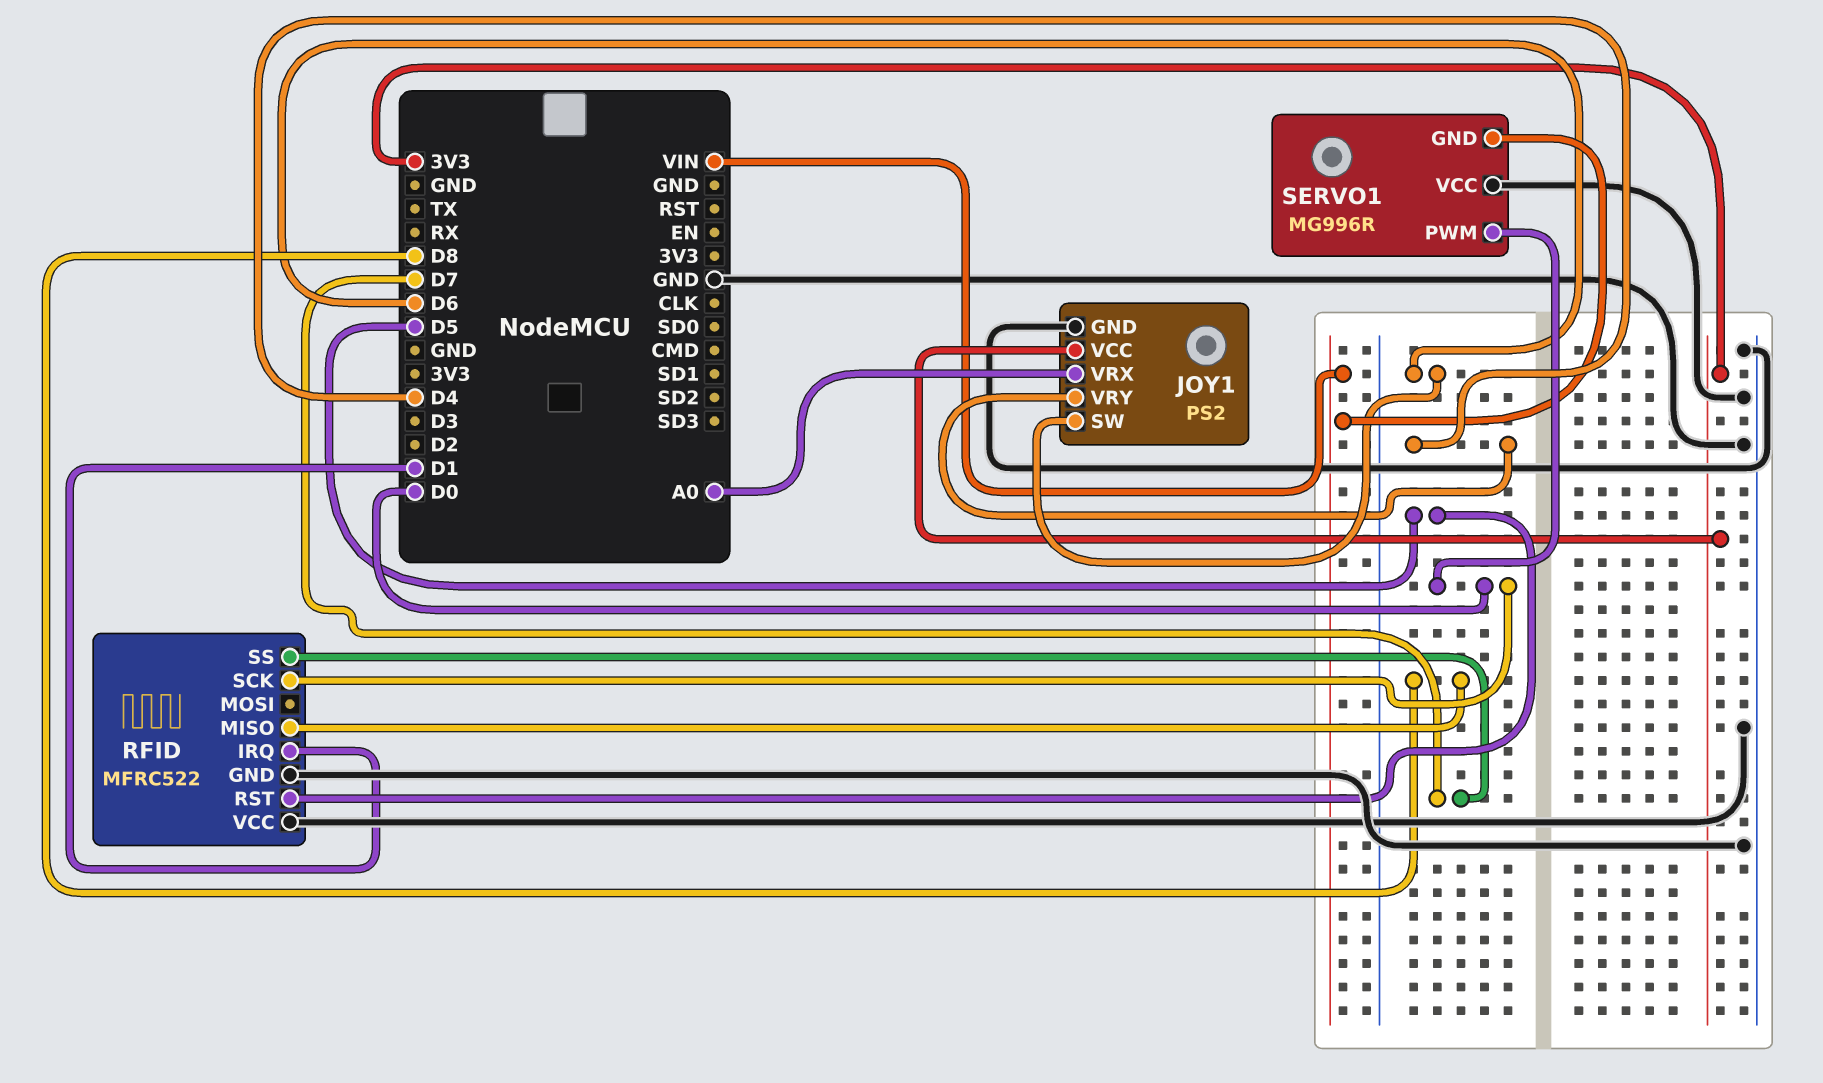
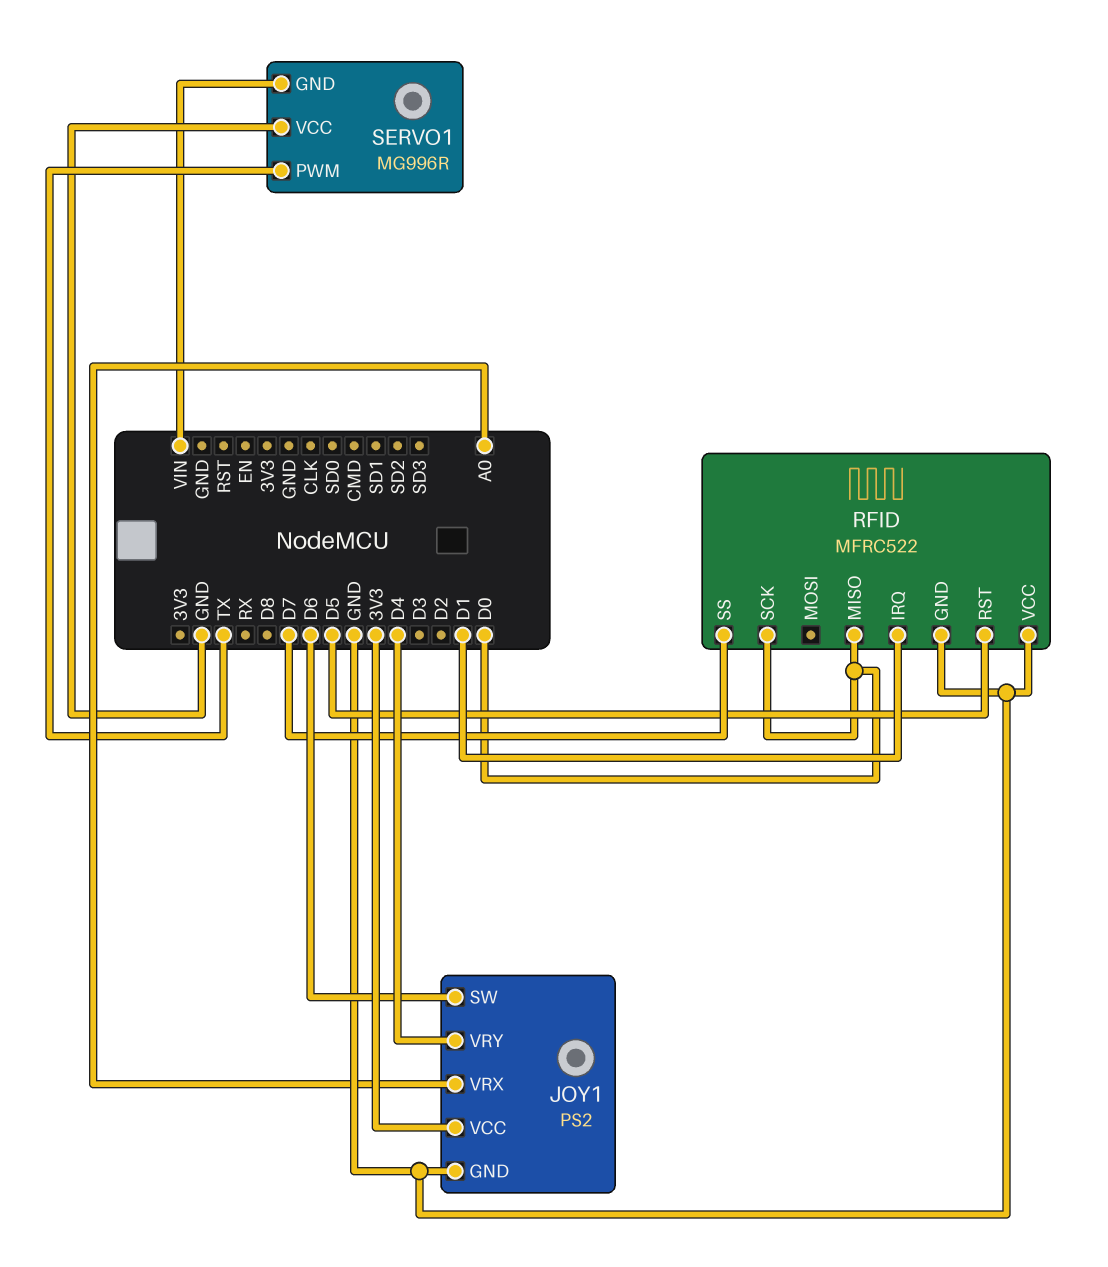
RFID pin MISO: D8 -> D0
SERVO1 pin PWM: D0 -> TX

